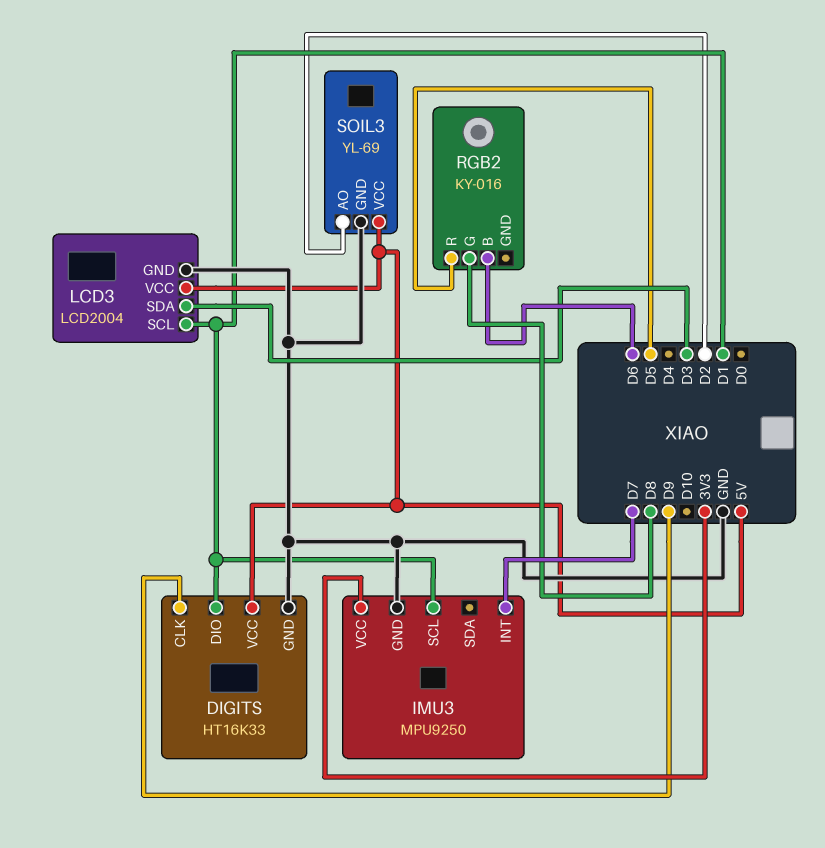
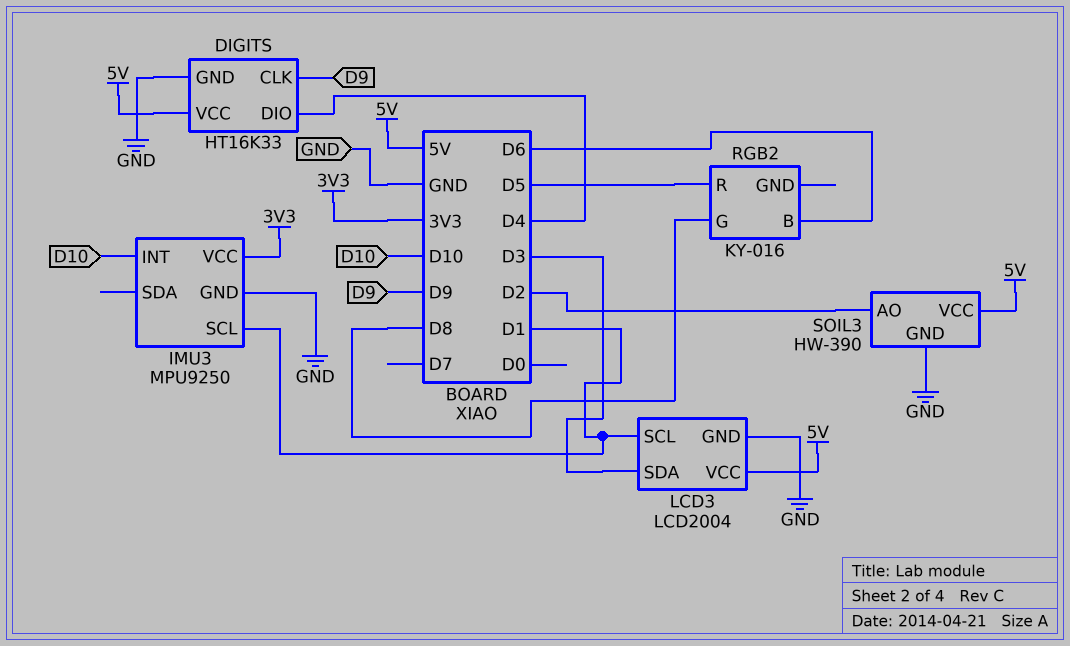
DIGITS pin DIO: D1 -> D4
IMU3 pin INT: D7 -> D10
SOIL3: YL-69 -> HW-390

